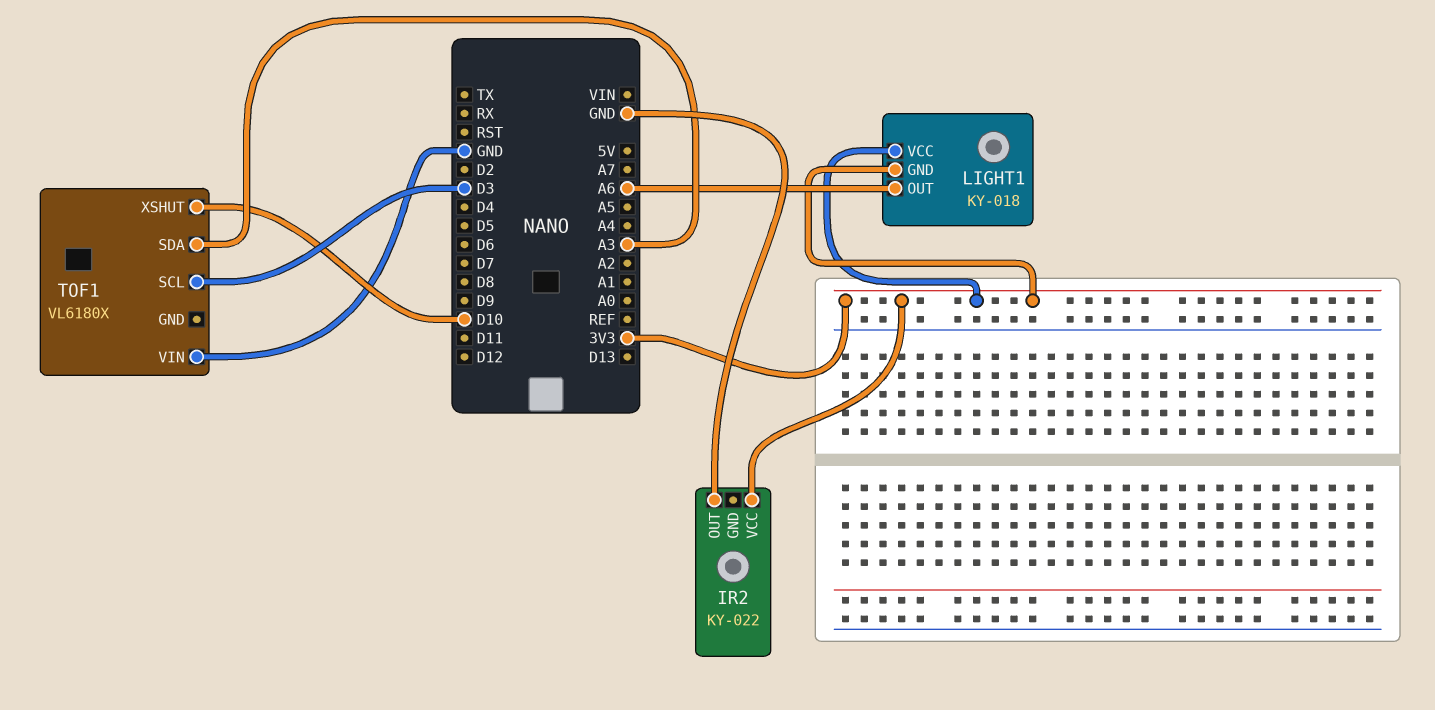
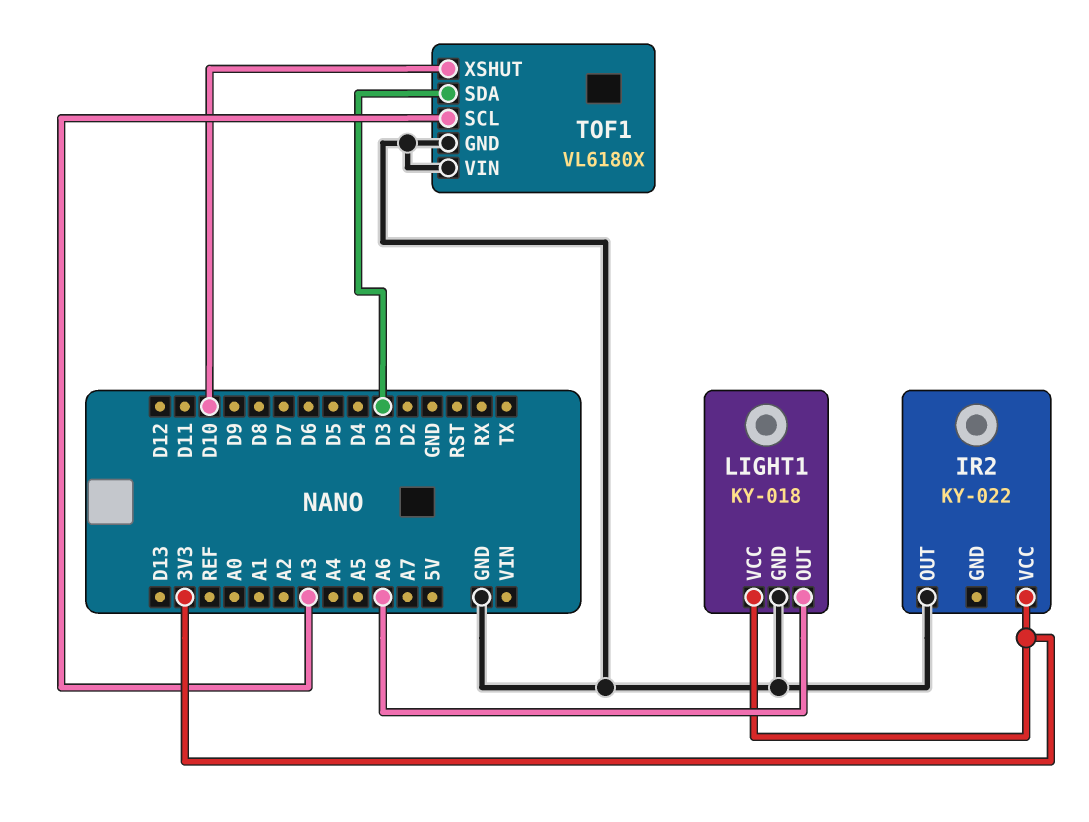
LIGHT1 pin GND: 3V3 -> GND
TOF1 pin GND: none -> GND
TOF1 pin SCL: D3 -> A3
TOF1 pin SDA: A3 -> D3

